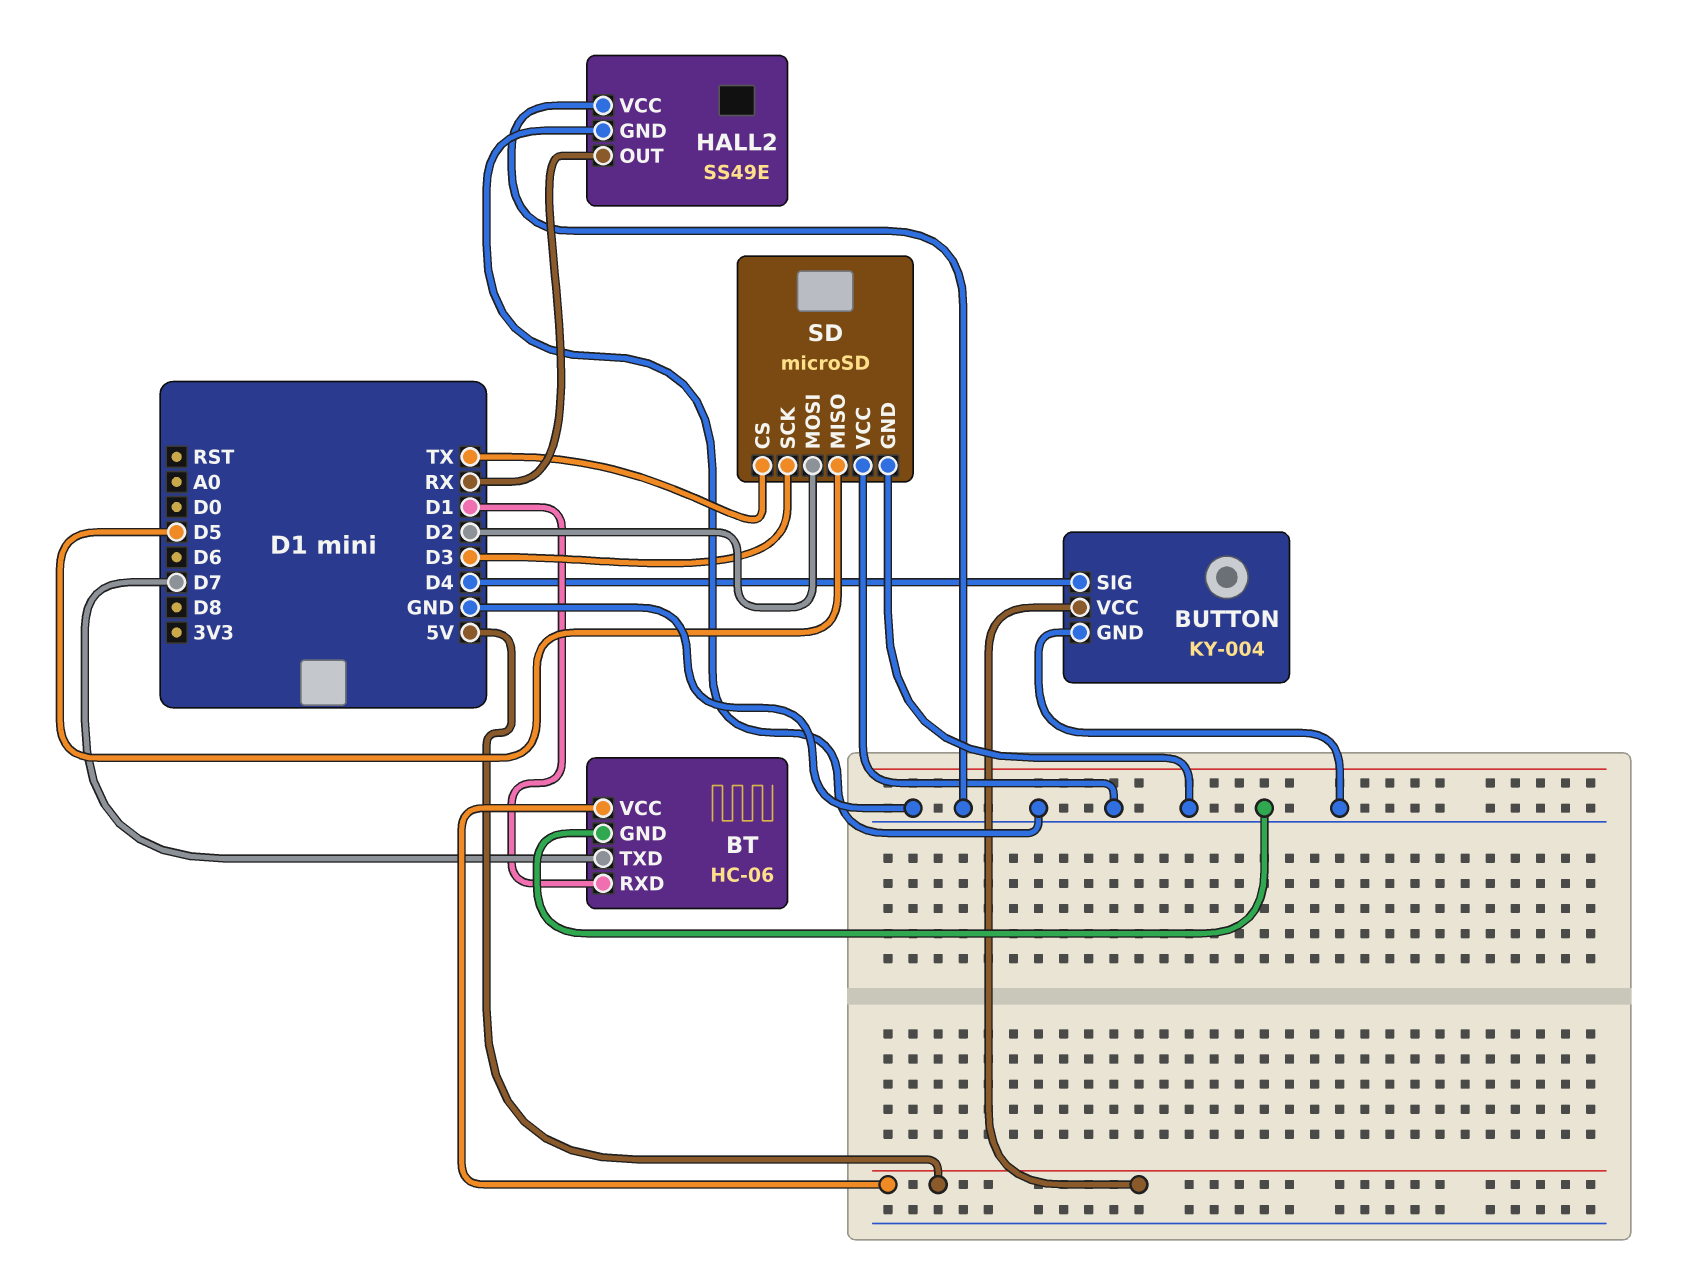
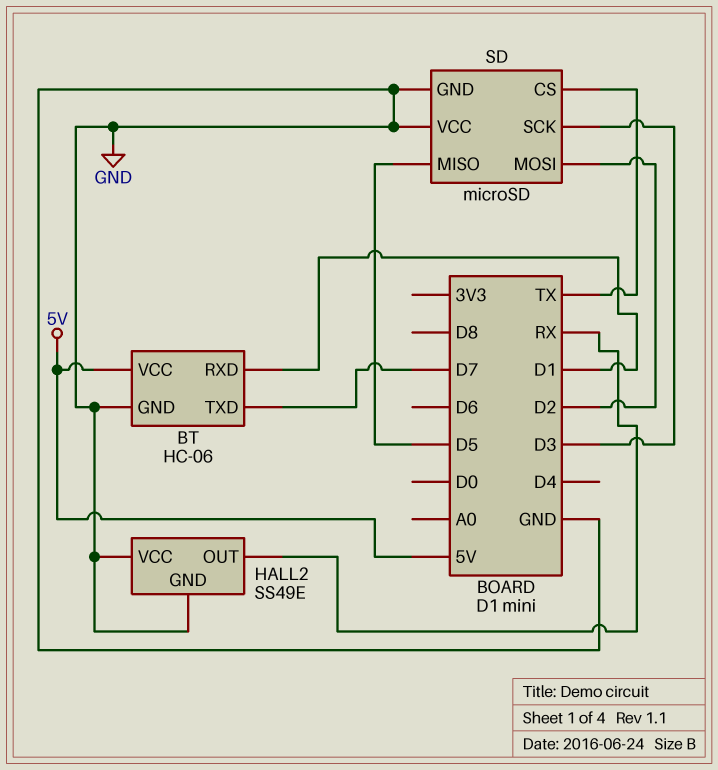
BUTTON: KY-004 -> none
BUTTON pin GND: GND -> none
BUTTON pin SIG: D4 -> none
BUTTON pin VCC: 5V -> none

